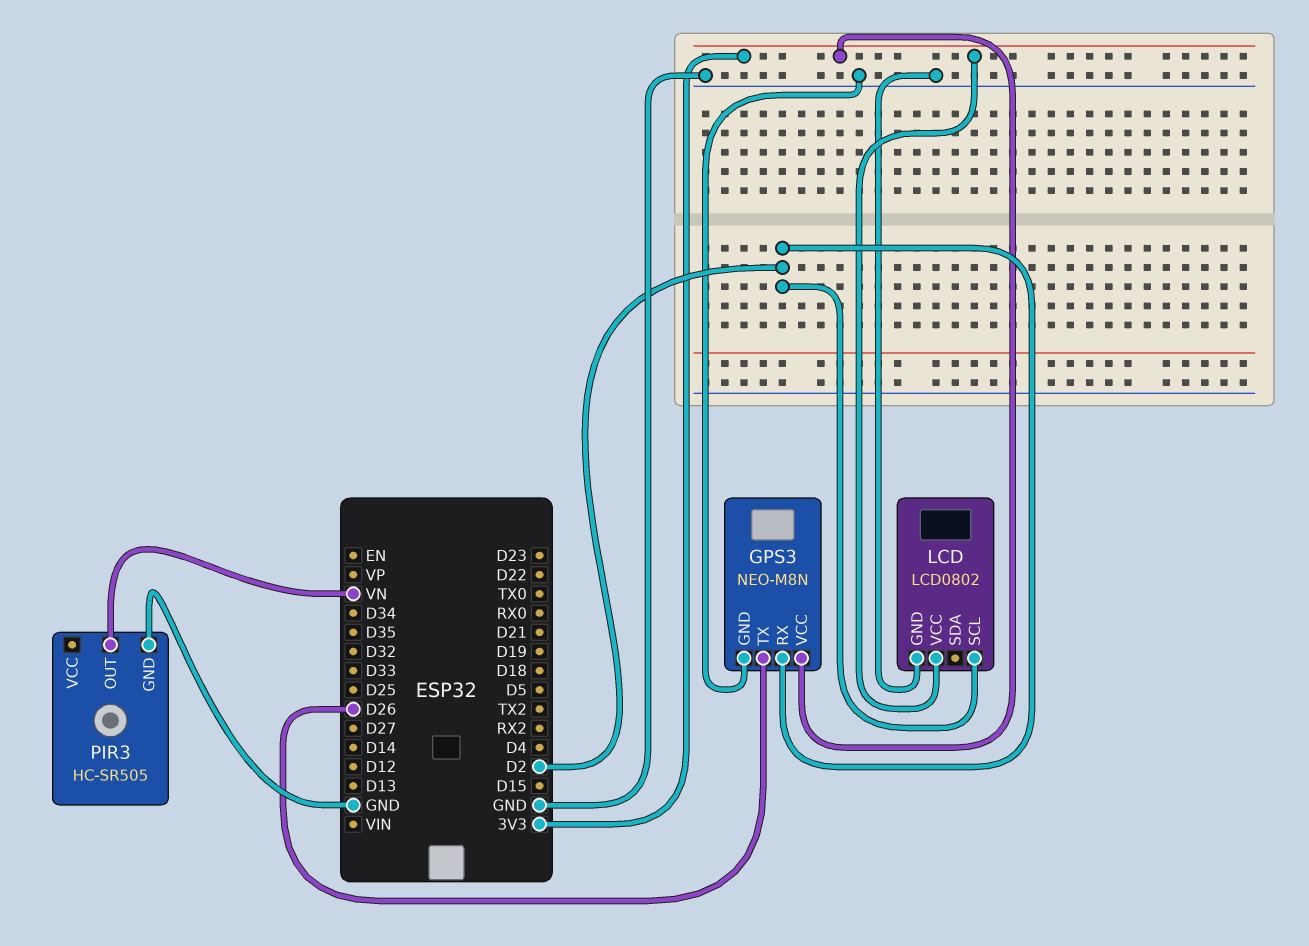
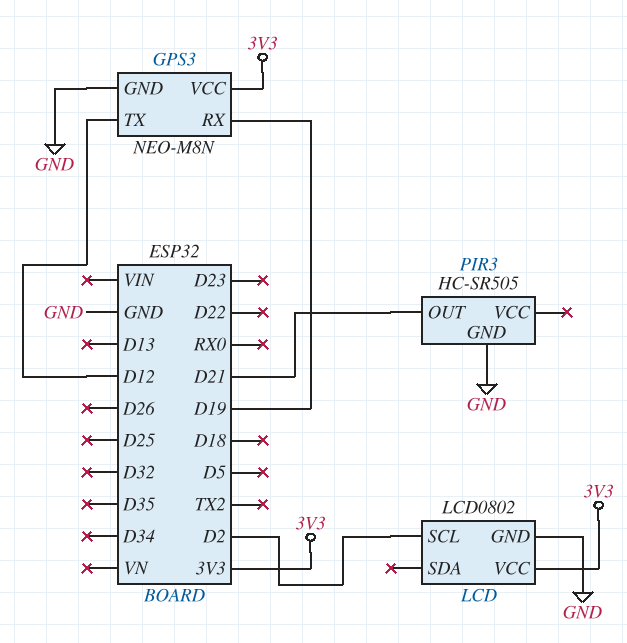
GPS3 pin RX: D2 -> D19
GPS3 pin TX: D26 -> D12
PIR3 pin OUT: VN -> D21

